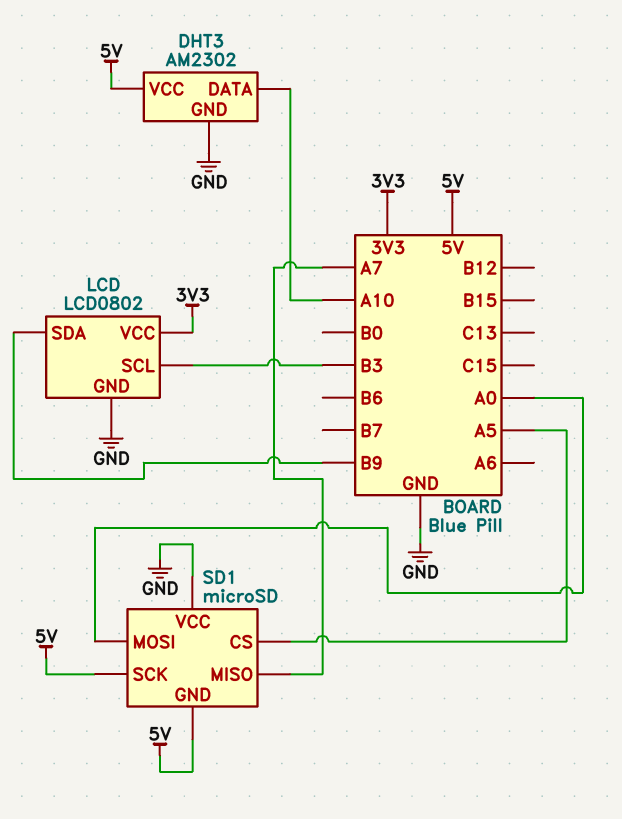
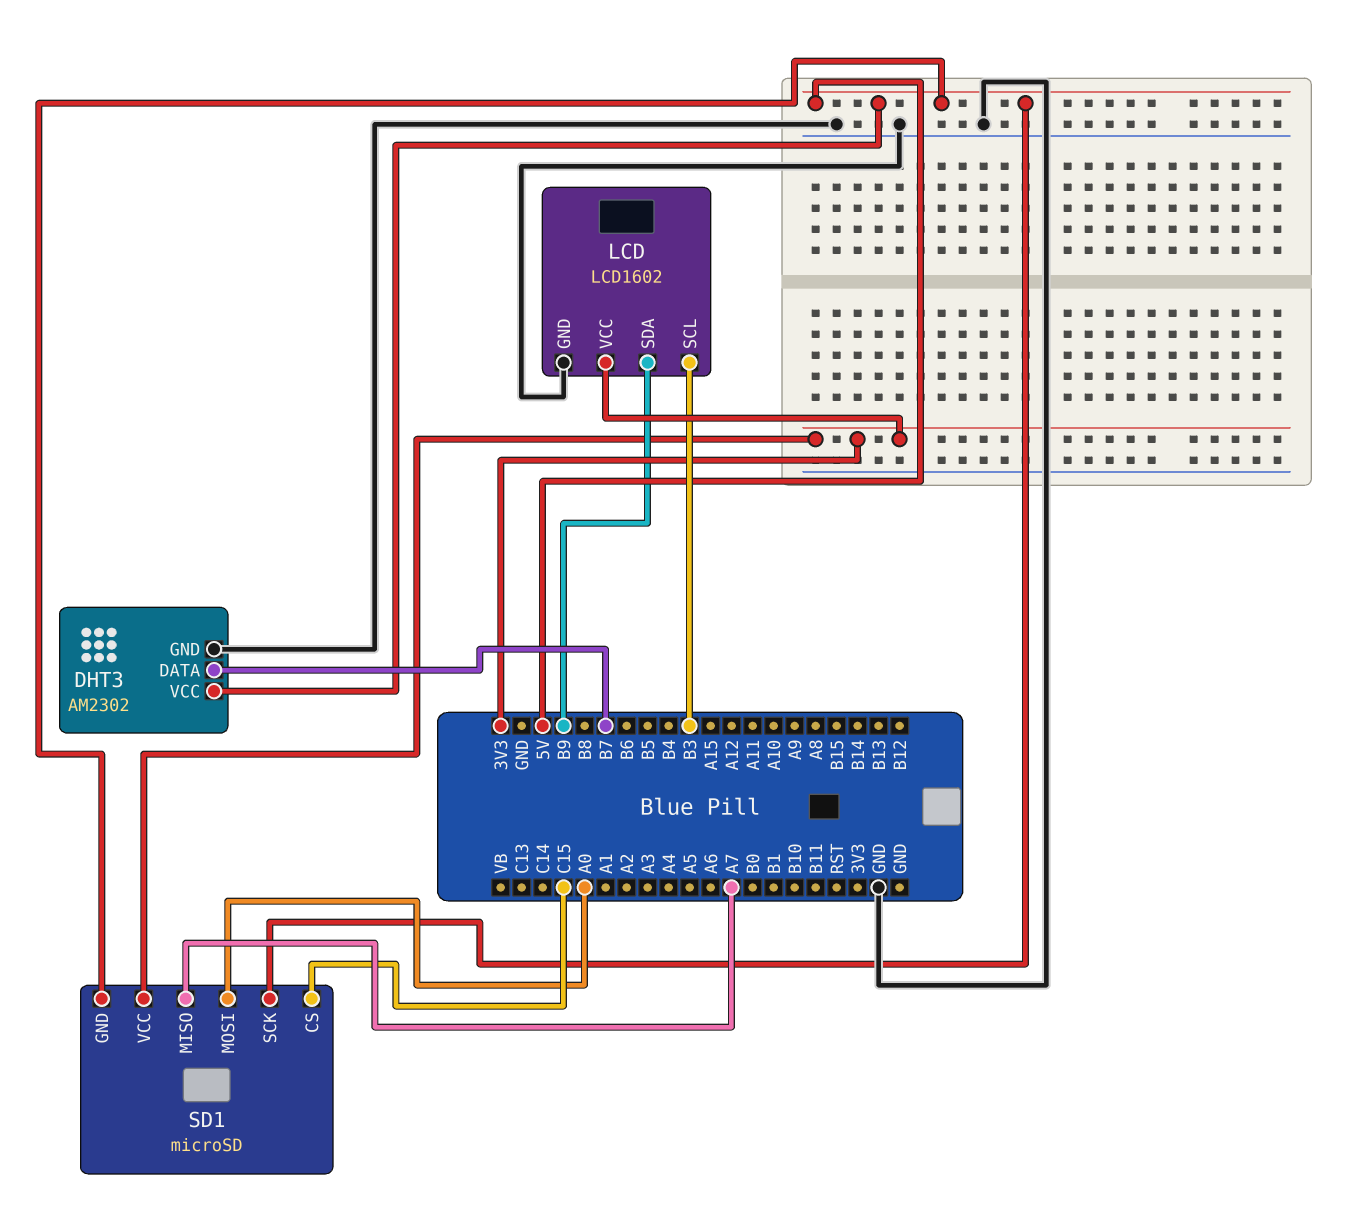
DHT3 pin DATA: A10 -> B7
LCD: LCD0802 -> LCD1602
SD1 pin CS: A5 -> C15
SD1 pin VCC: GND -> 3V3

